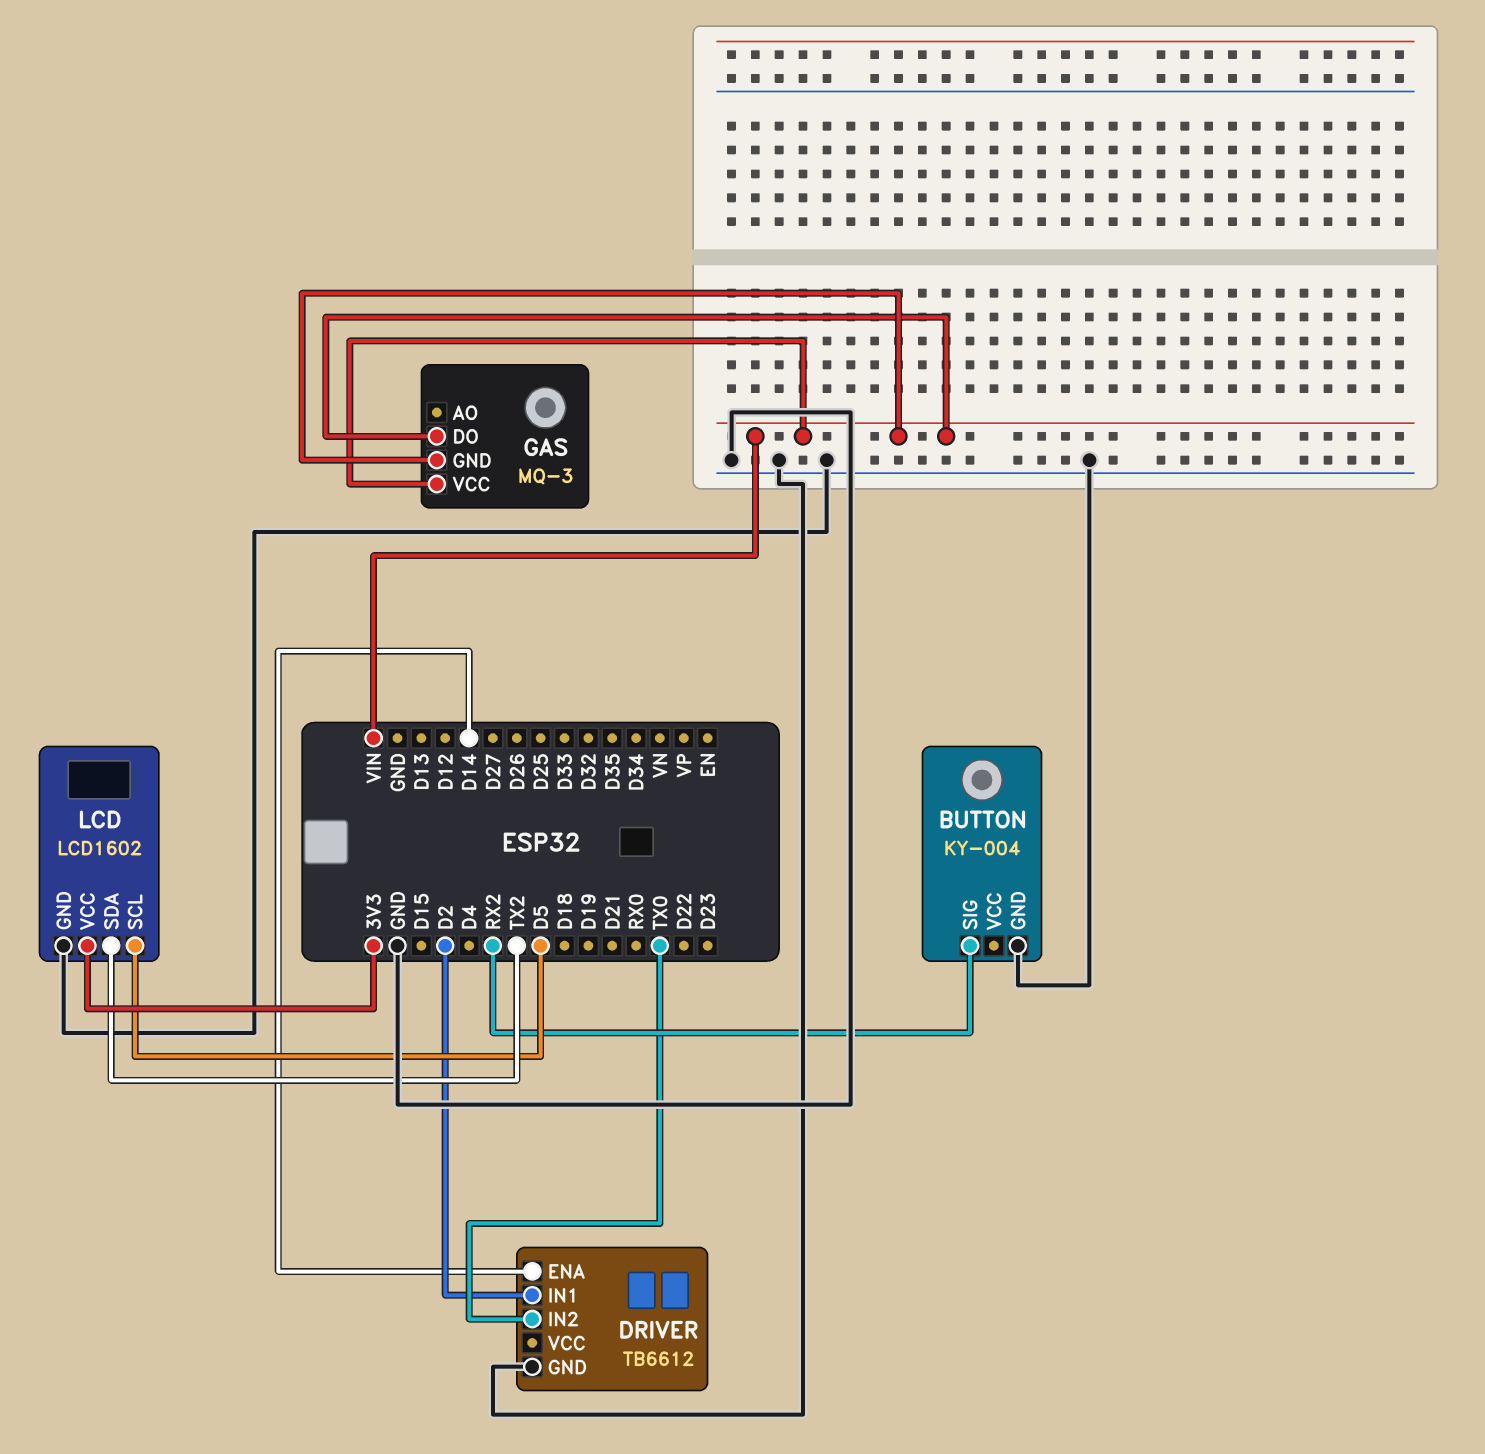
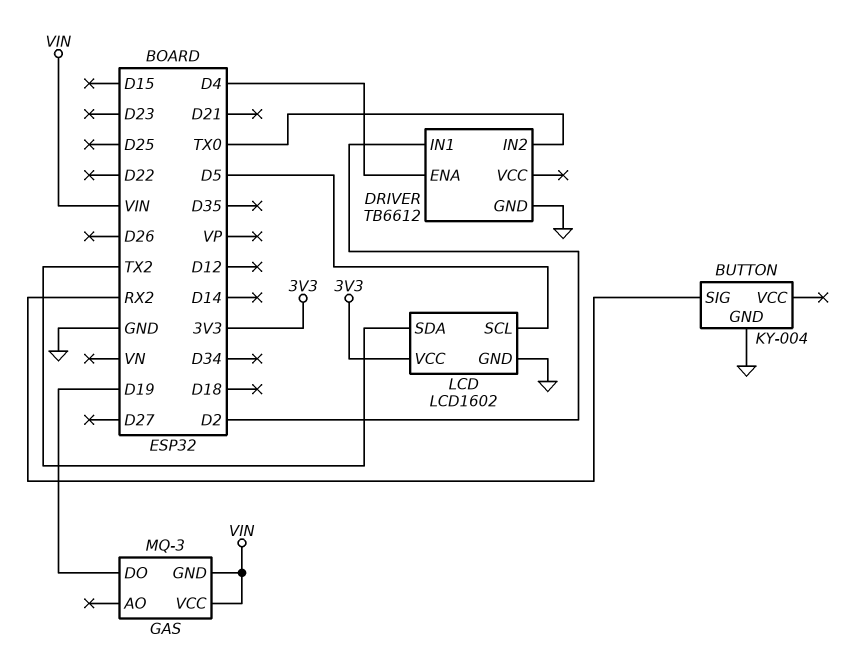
DRIVER pin ENA: D14 -> D4
GAS pin DO: VIN -> D19

